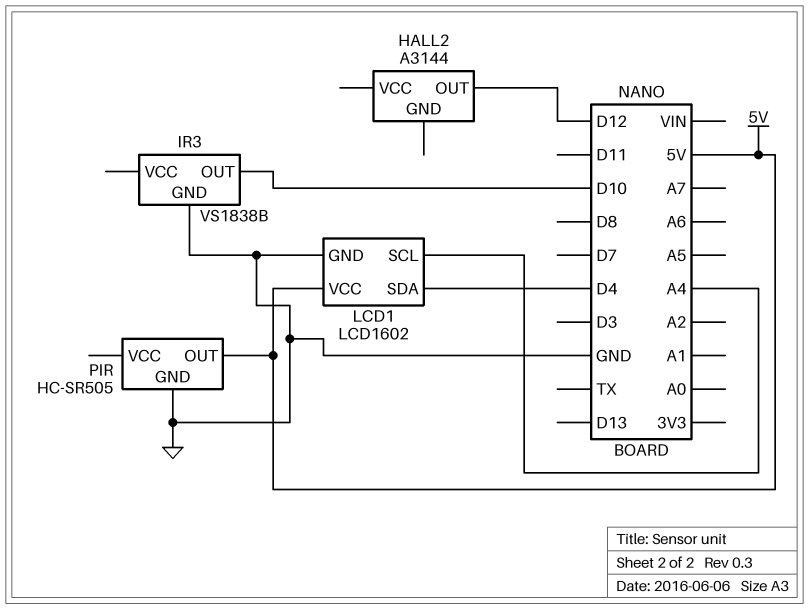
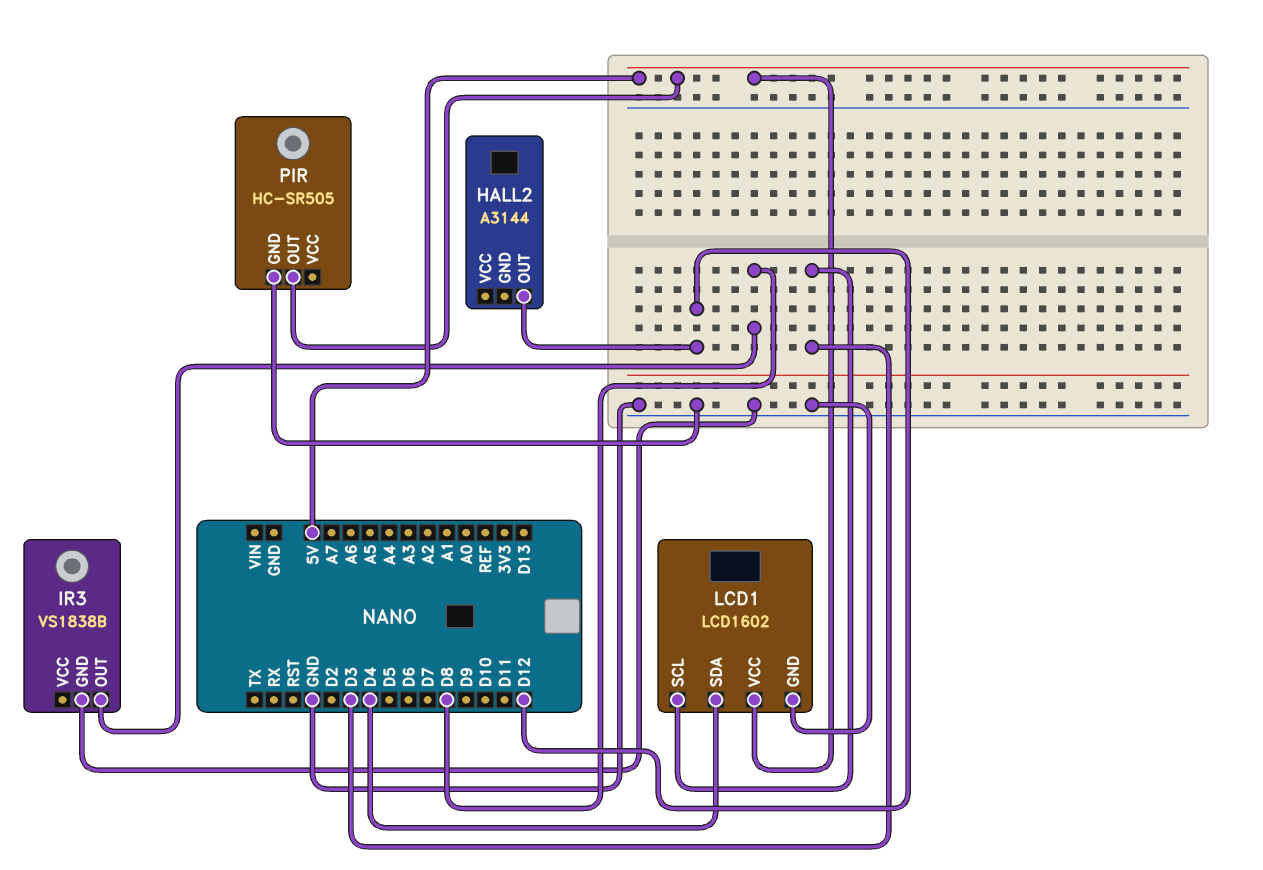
IR3 pin OUT: D10 -> D8
LCD1 pin SCL: A4 -> D3

